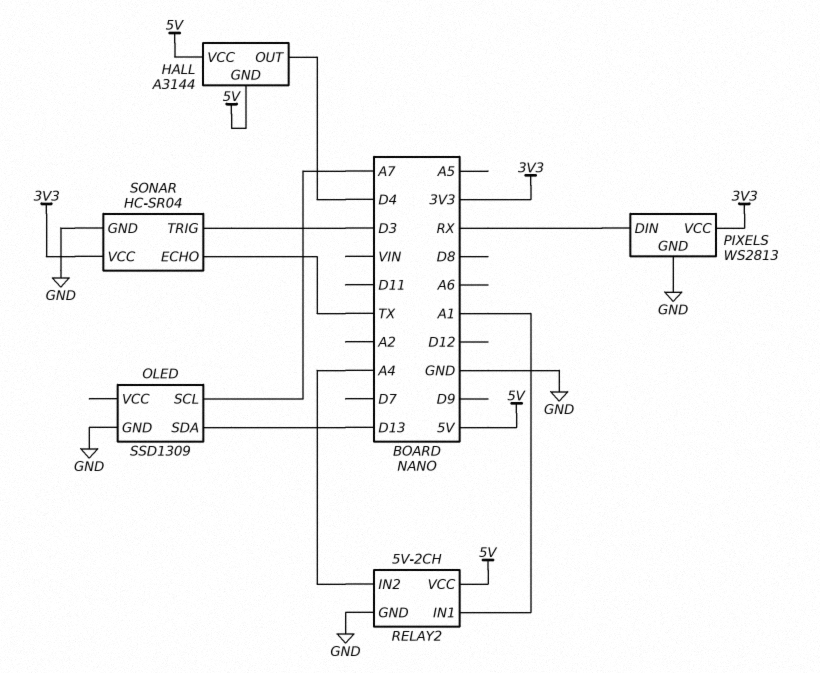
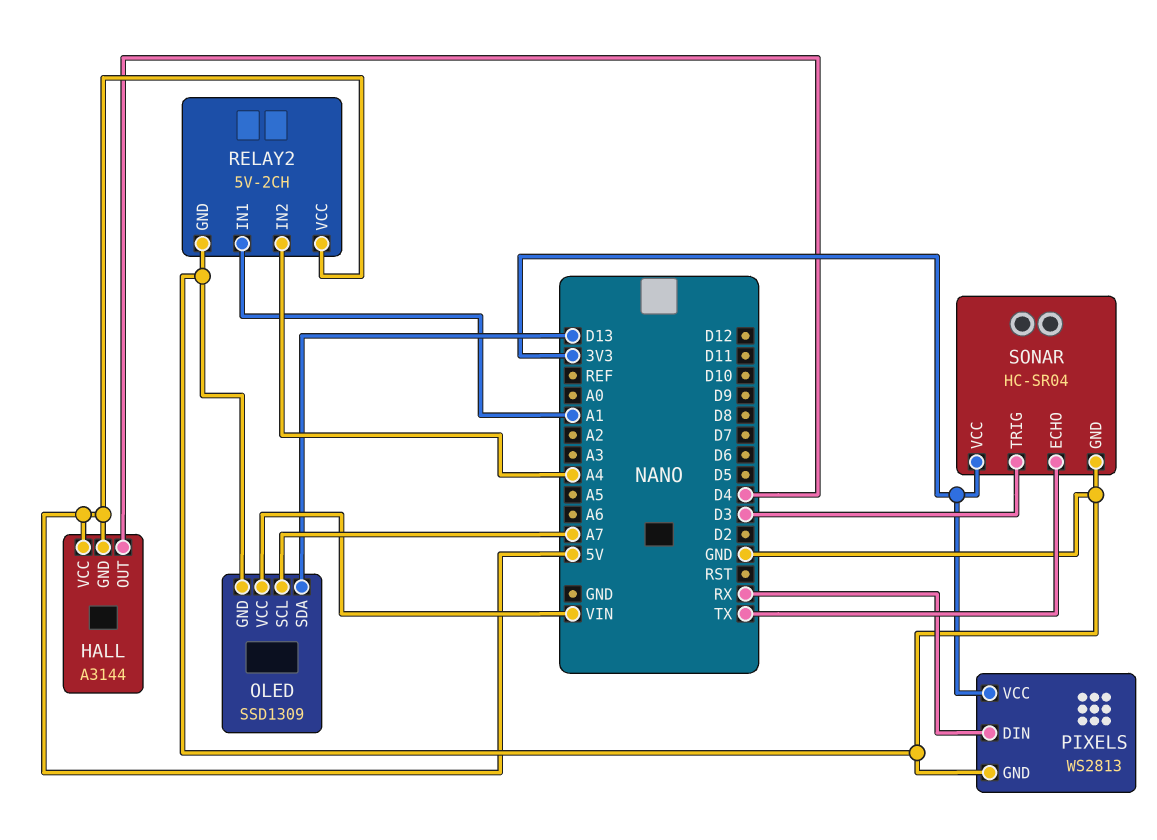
OLED pin VCC: none -> VIN

